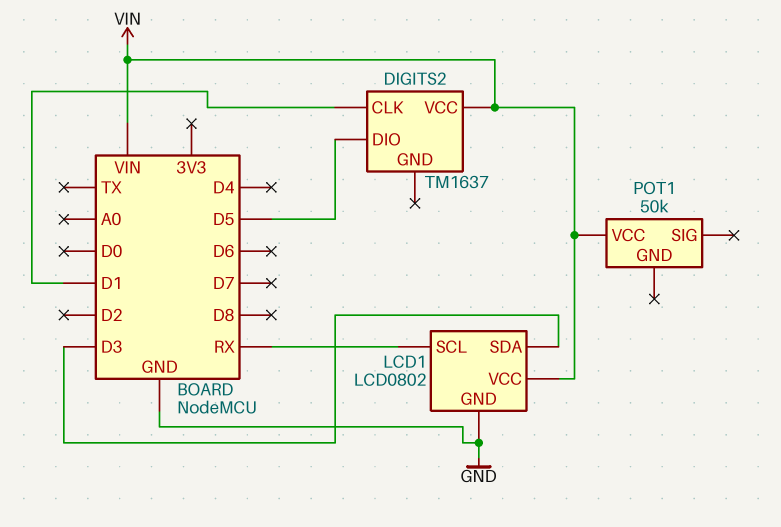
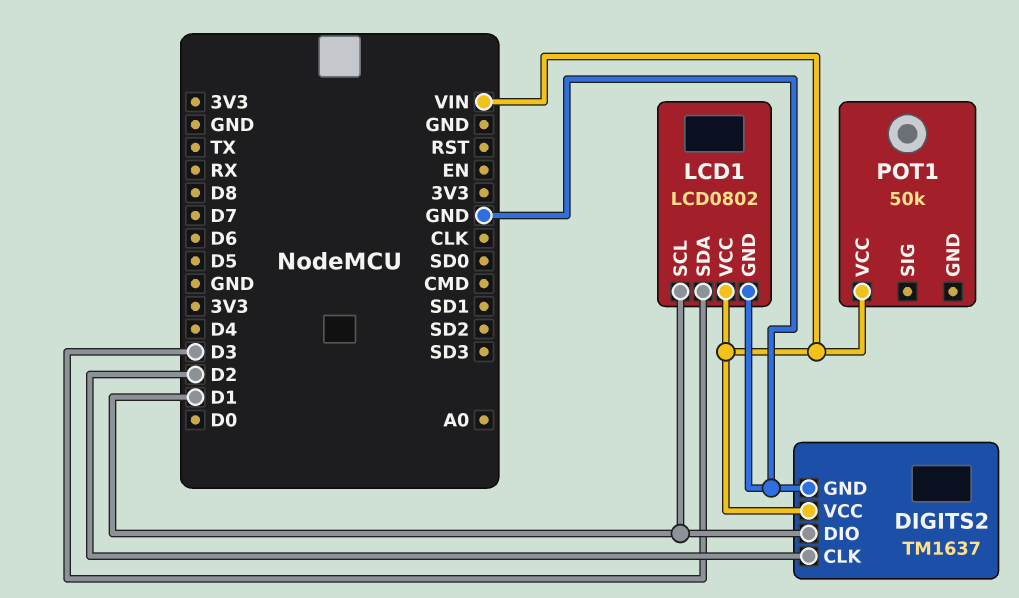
DIGITS2 pin CLK: D1 -> D2
DIGITS2 pin DIO: D5 -> D1
DIGITS2 pin GND: none -> GND
LCD1 pin SCL: RX -> D1

